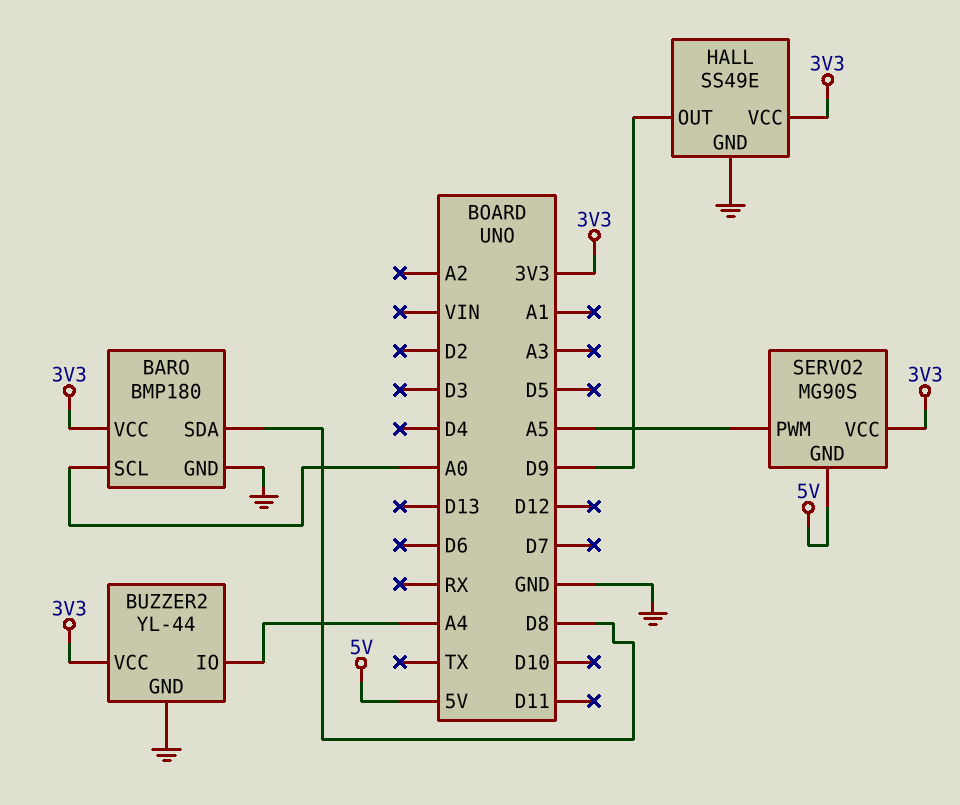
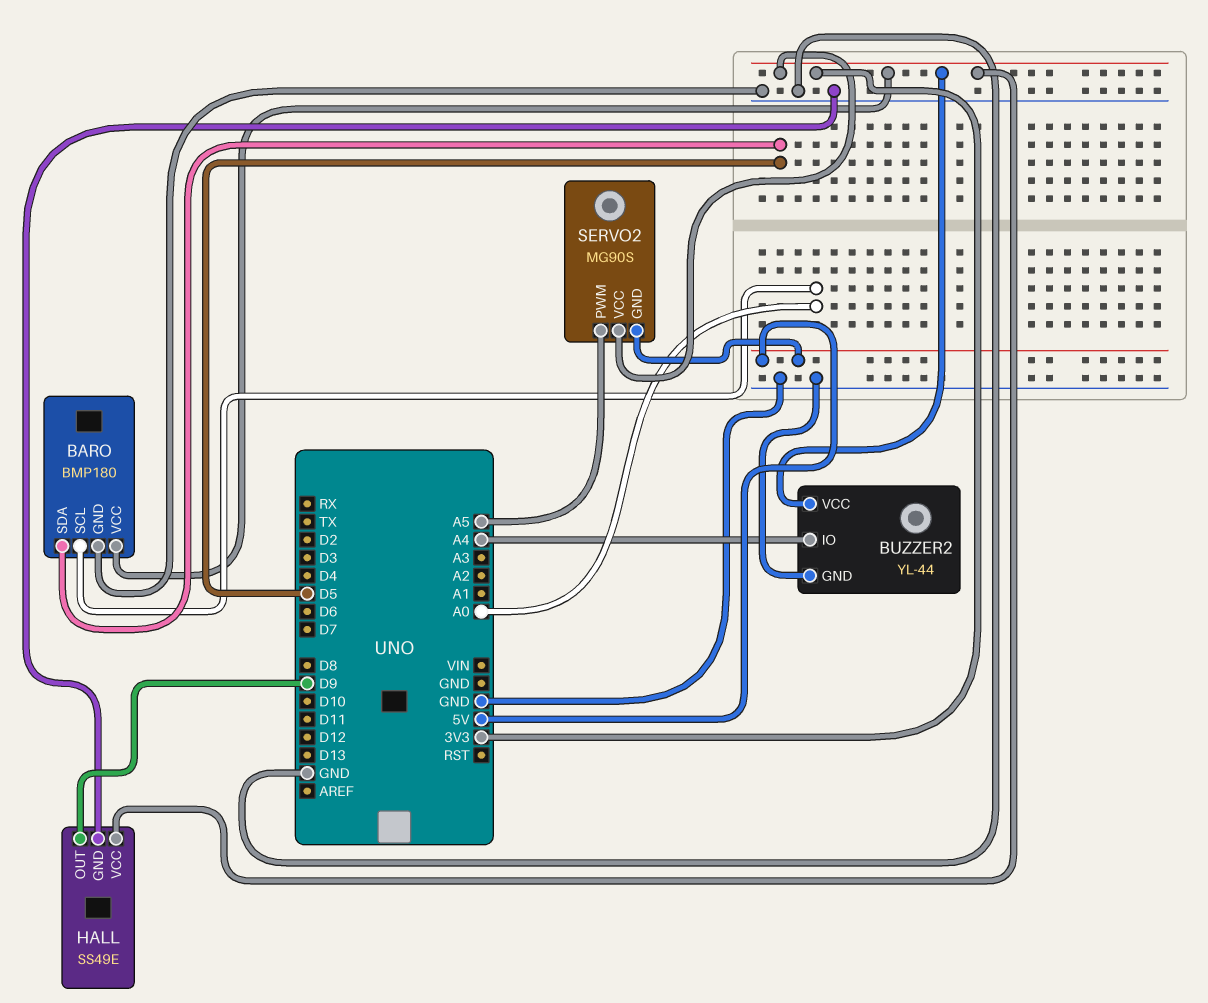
BARO pin SDA: D8 -> D5

